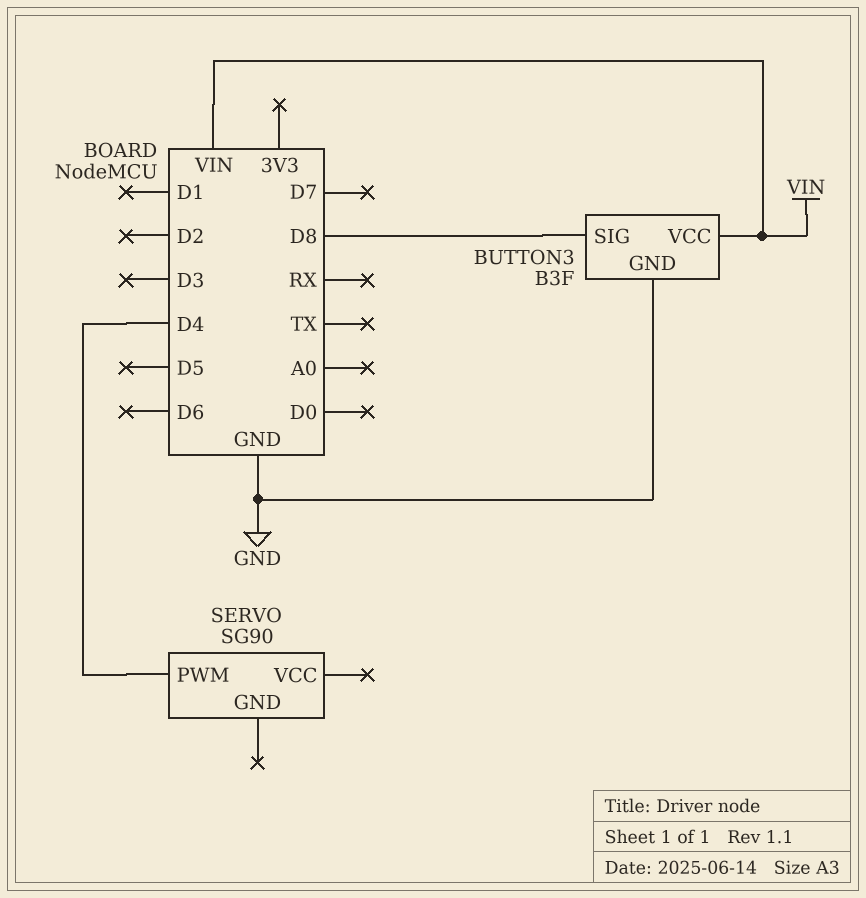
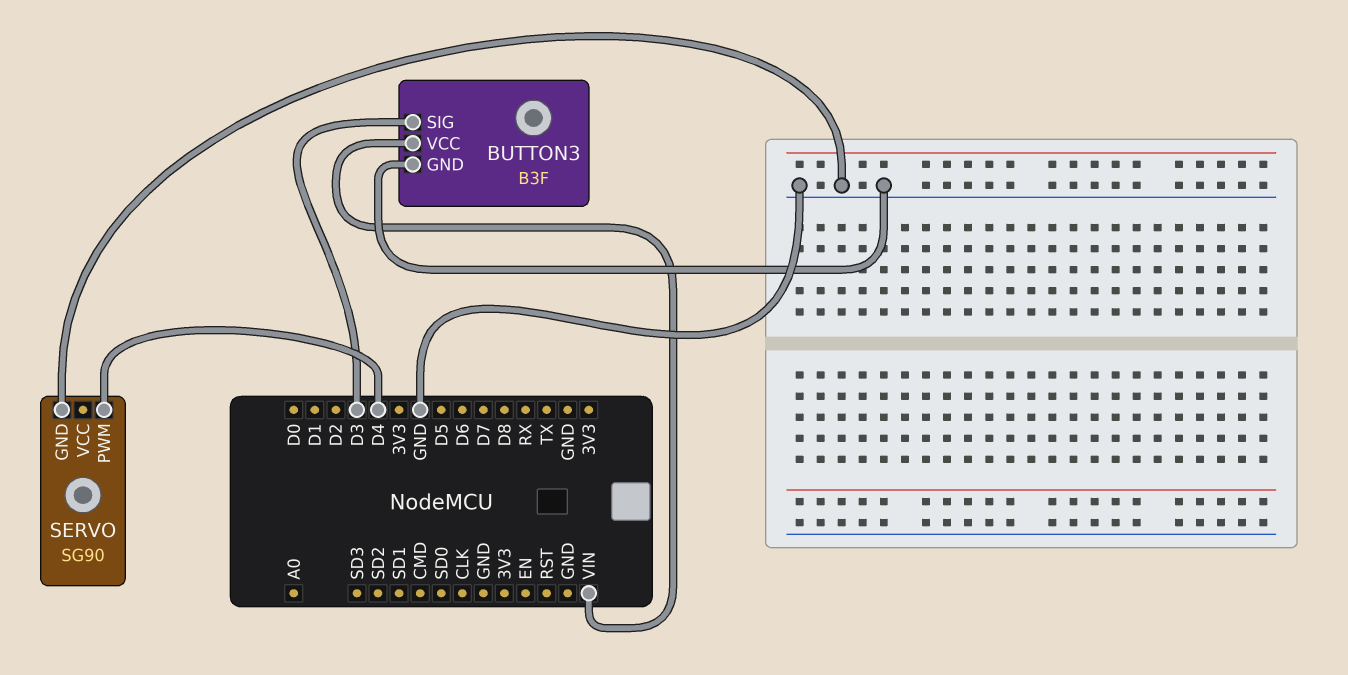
BUTTON3 pin SIG: D8 -> D3
SERVO pin GND: none -> GND

